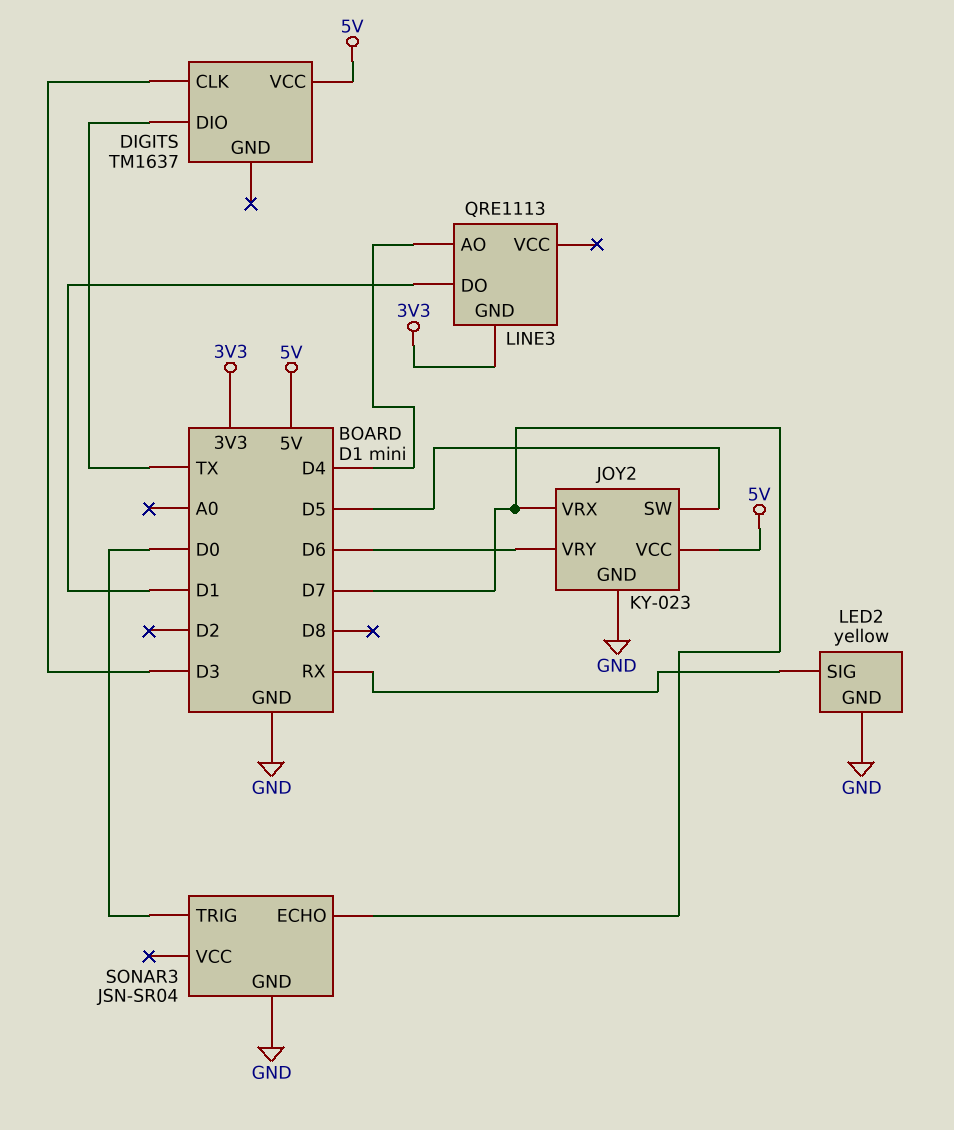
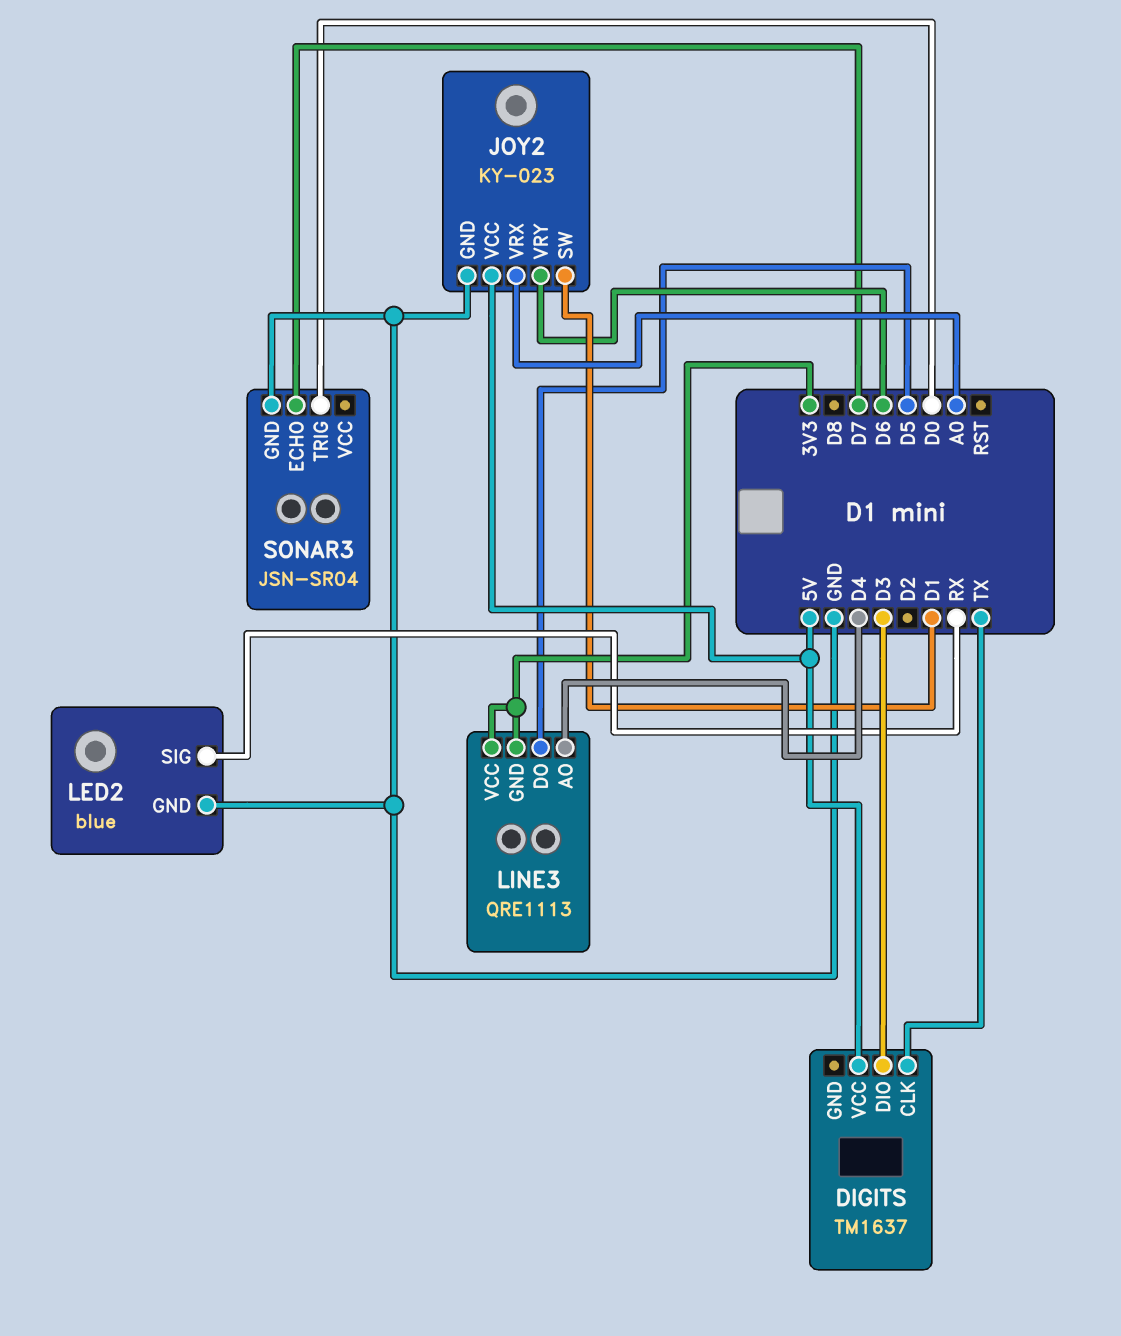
DIGITS pin CLK: D3 -> TX
DIGITS pin DIO: TX -> D3
JOY2 pin SW: D5 -> D1
JOY2 pin VRX: D7 -> A0
LED2: yellow -> blue
LINE3 pin DO: D1 -> D5
LINE3 pin VCC: none -> 3V3

